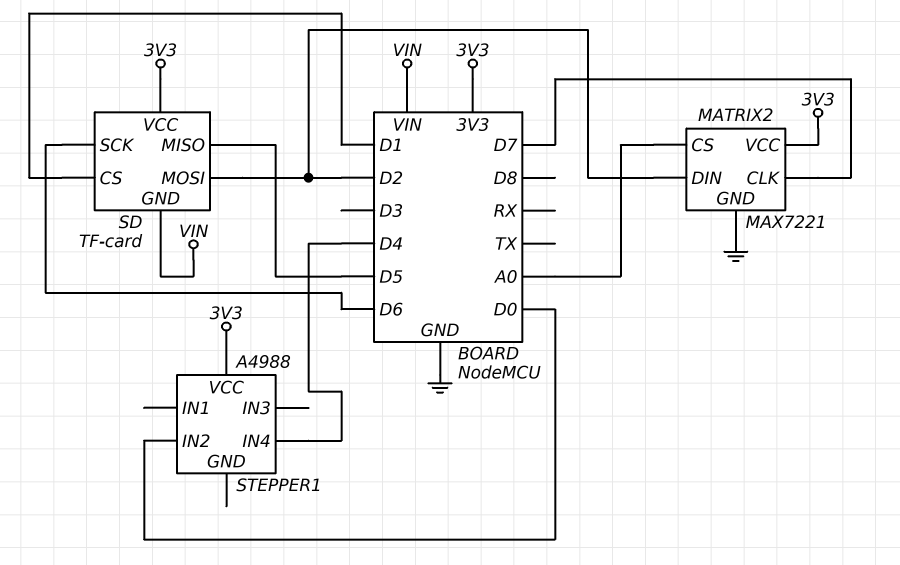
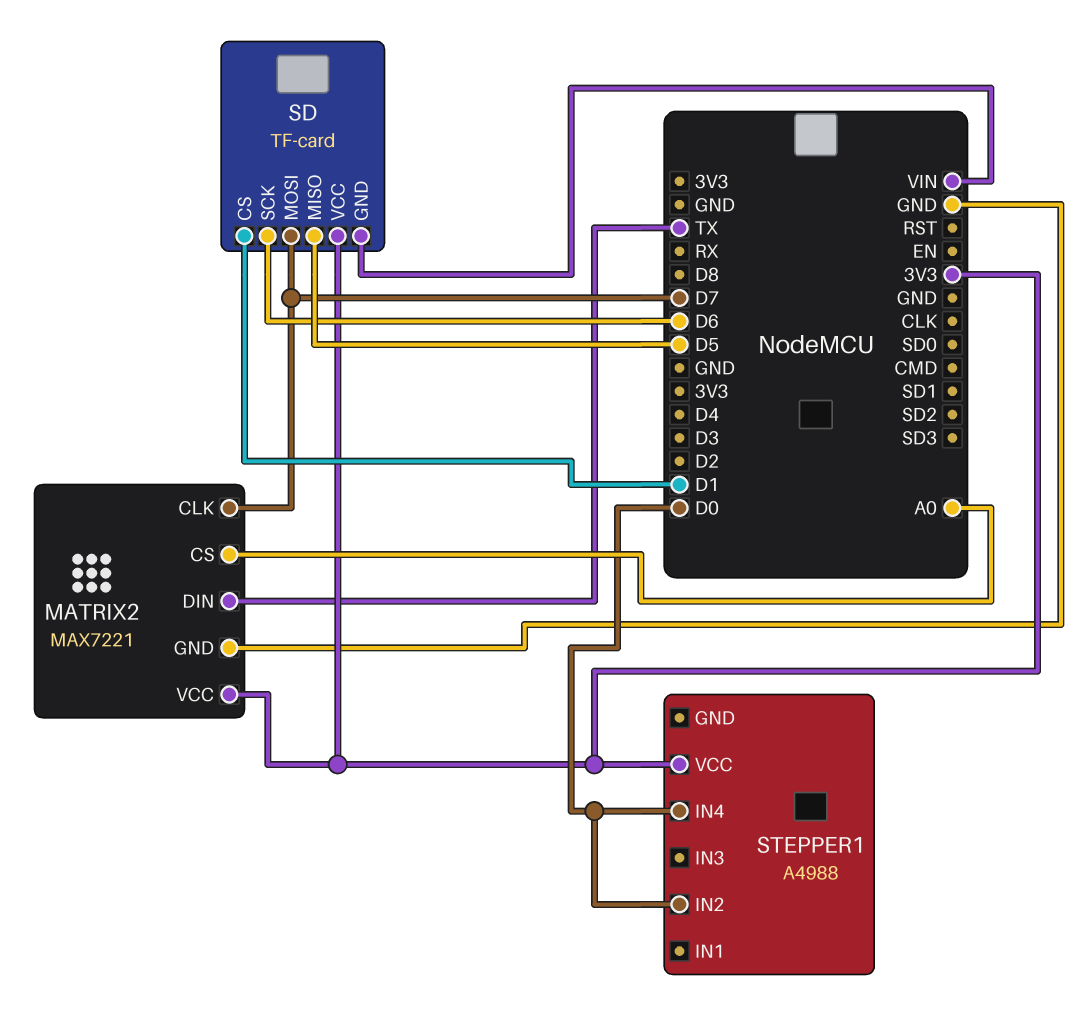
MATRIX2 pin DIN: D2 -> TX
SD pin MOSI: D2 -> D7
STEPPER1 pin IN4: D4 -> D0

